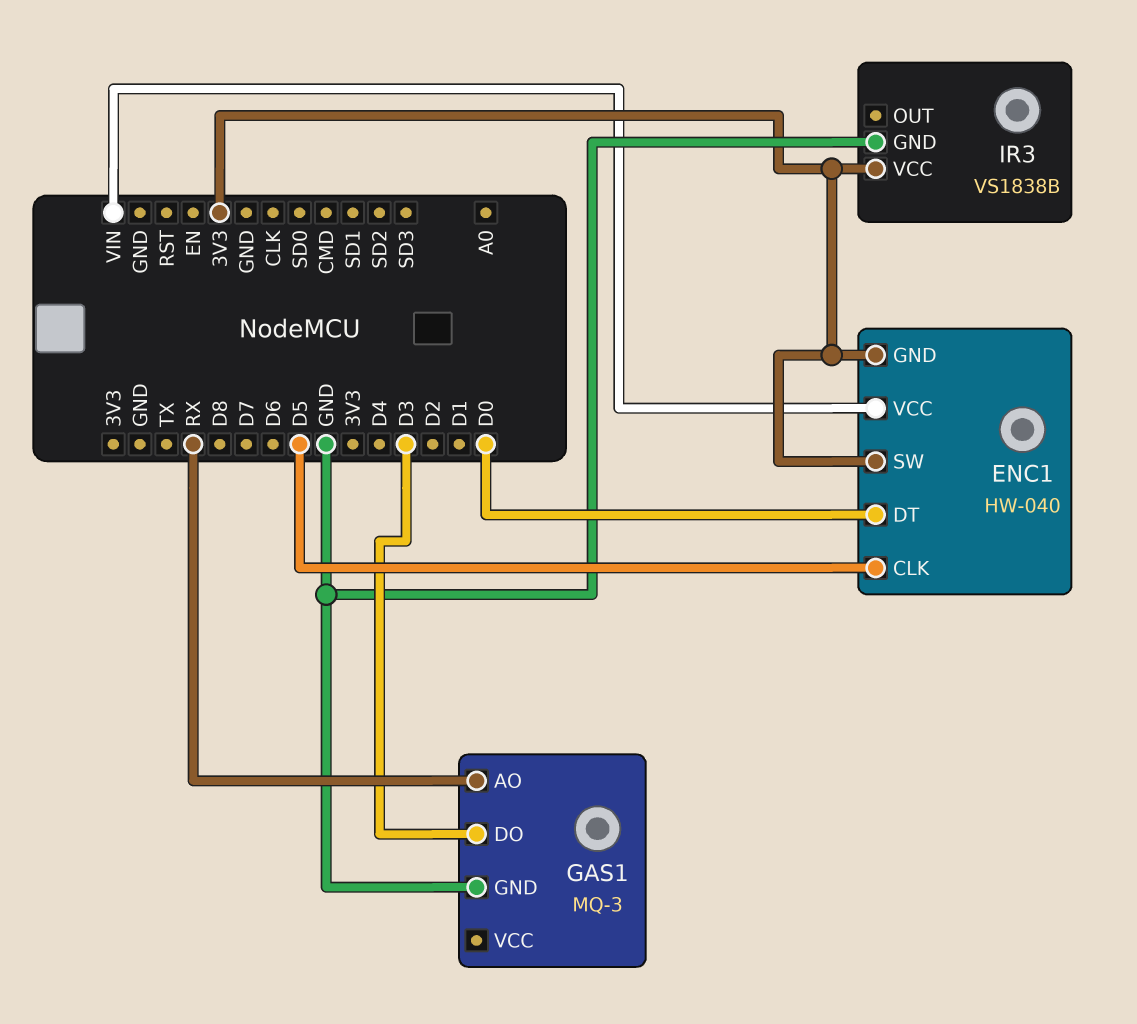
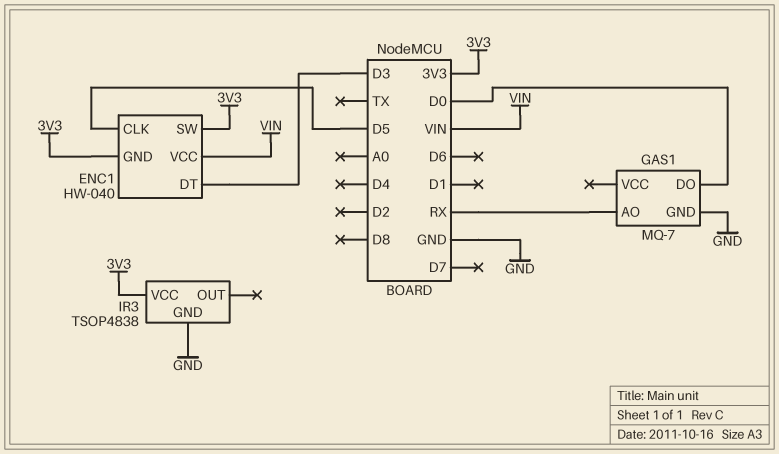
ENC1 pin DT: D0 -> D3
GAS1: MQ-3 -> MQ-7
GAS1 pin DO: D3 -> D0
IR3: VS1838B -> TSOP4838

